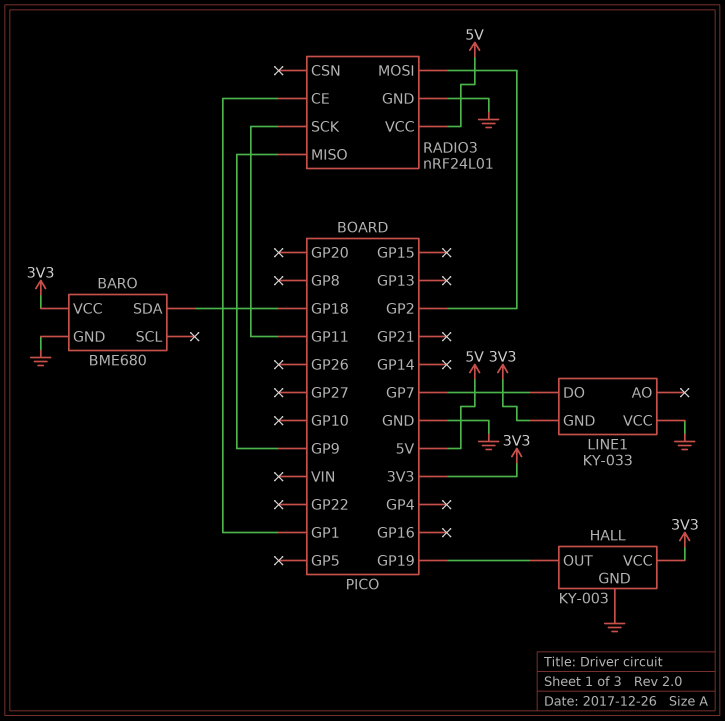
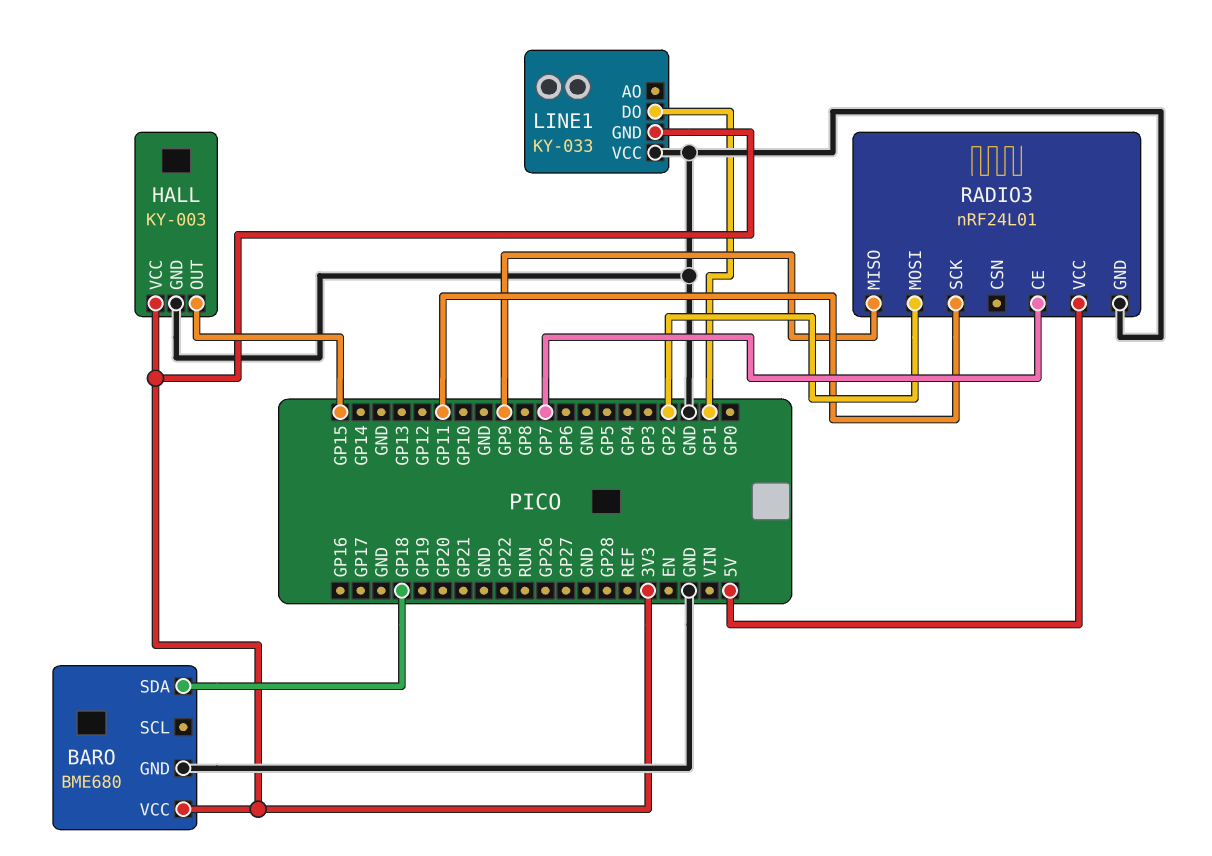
HALL pin OUT: GP19 -> GP15
LINE1 pin DO: GP7 -> GP1
RADIO3 pin CE: GP1 -> GP7

